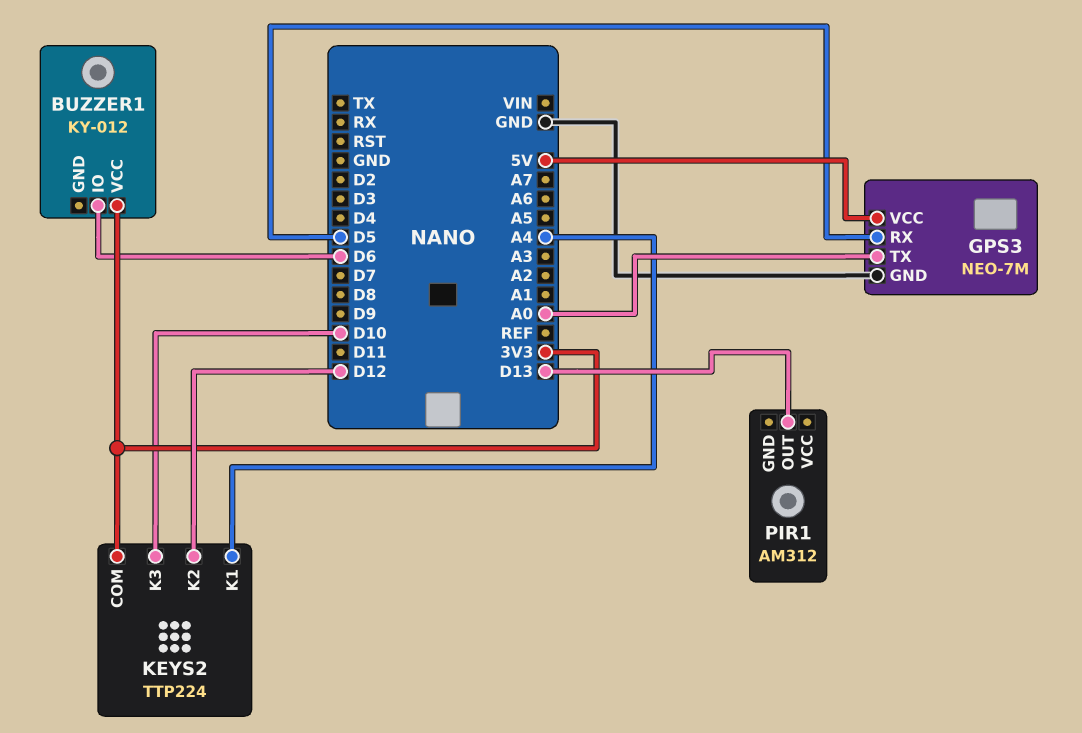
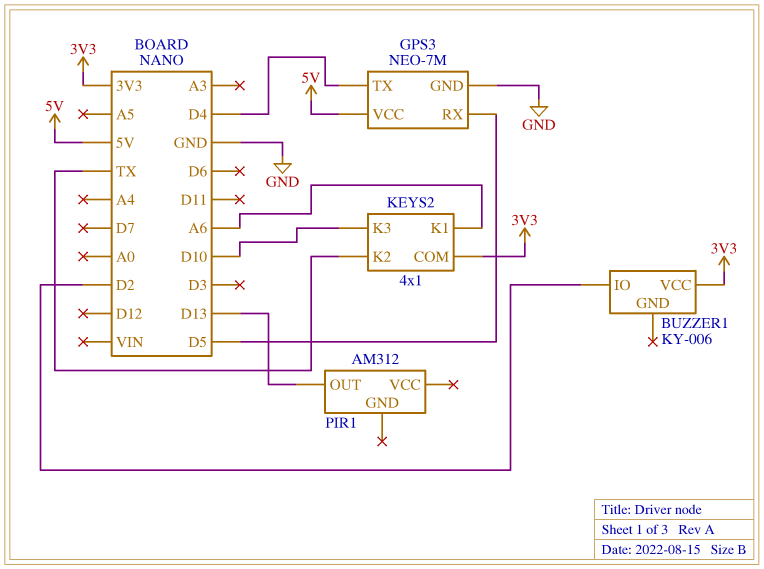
BUZZER1: KY-012 -> KY-006
BUZZER1 pin IO: D6 -> D2
GPS3 pin TX: A0 -> D4
KEYS2: TTP224 -> 4x1
KEYS2 pin K1: A4 -> A6
KEYS2 pin K2: D12 -> TX

